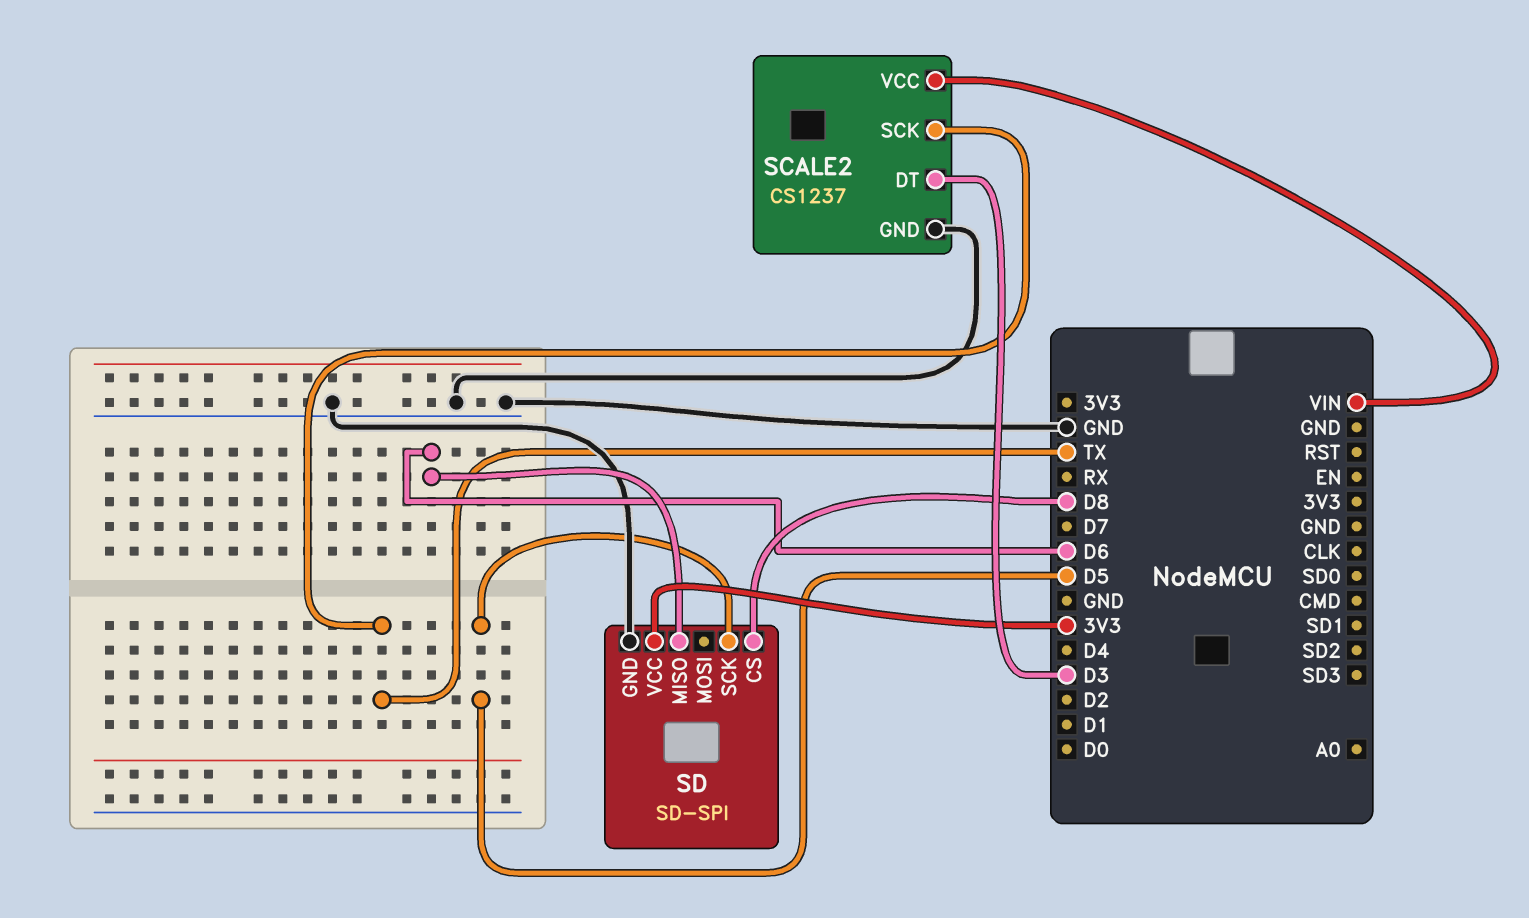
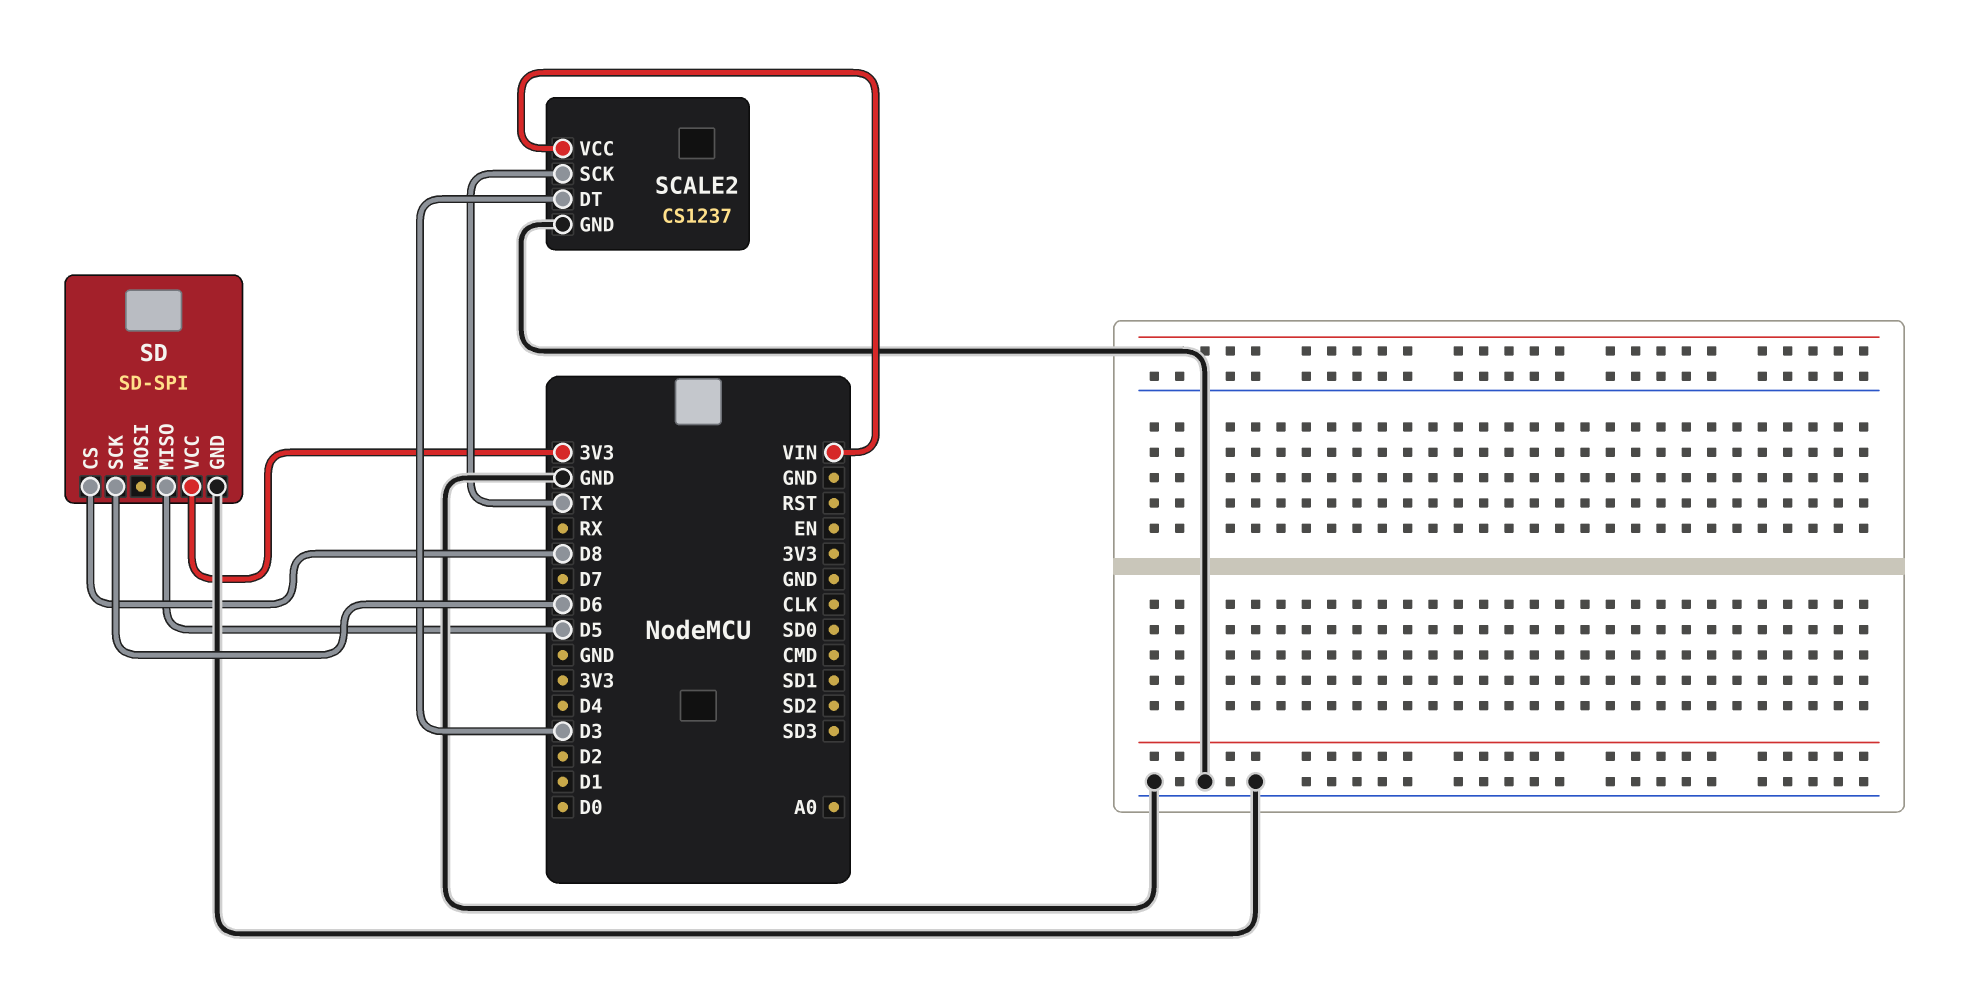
SD pin MISO: D6 -> D5
SD pin SCK: D5 -> D6

